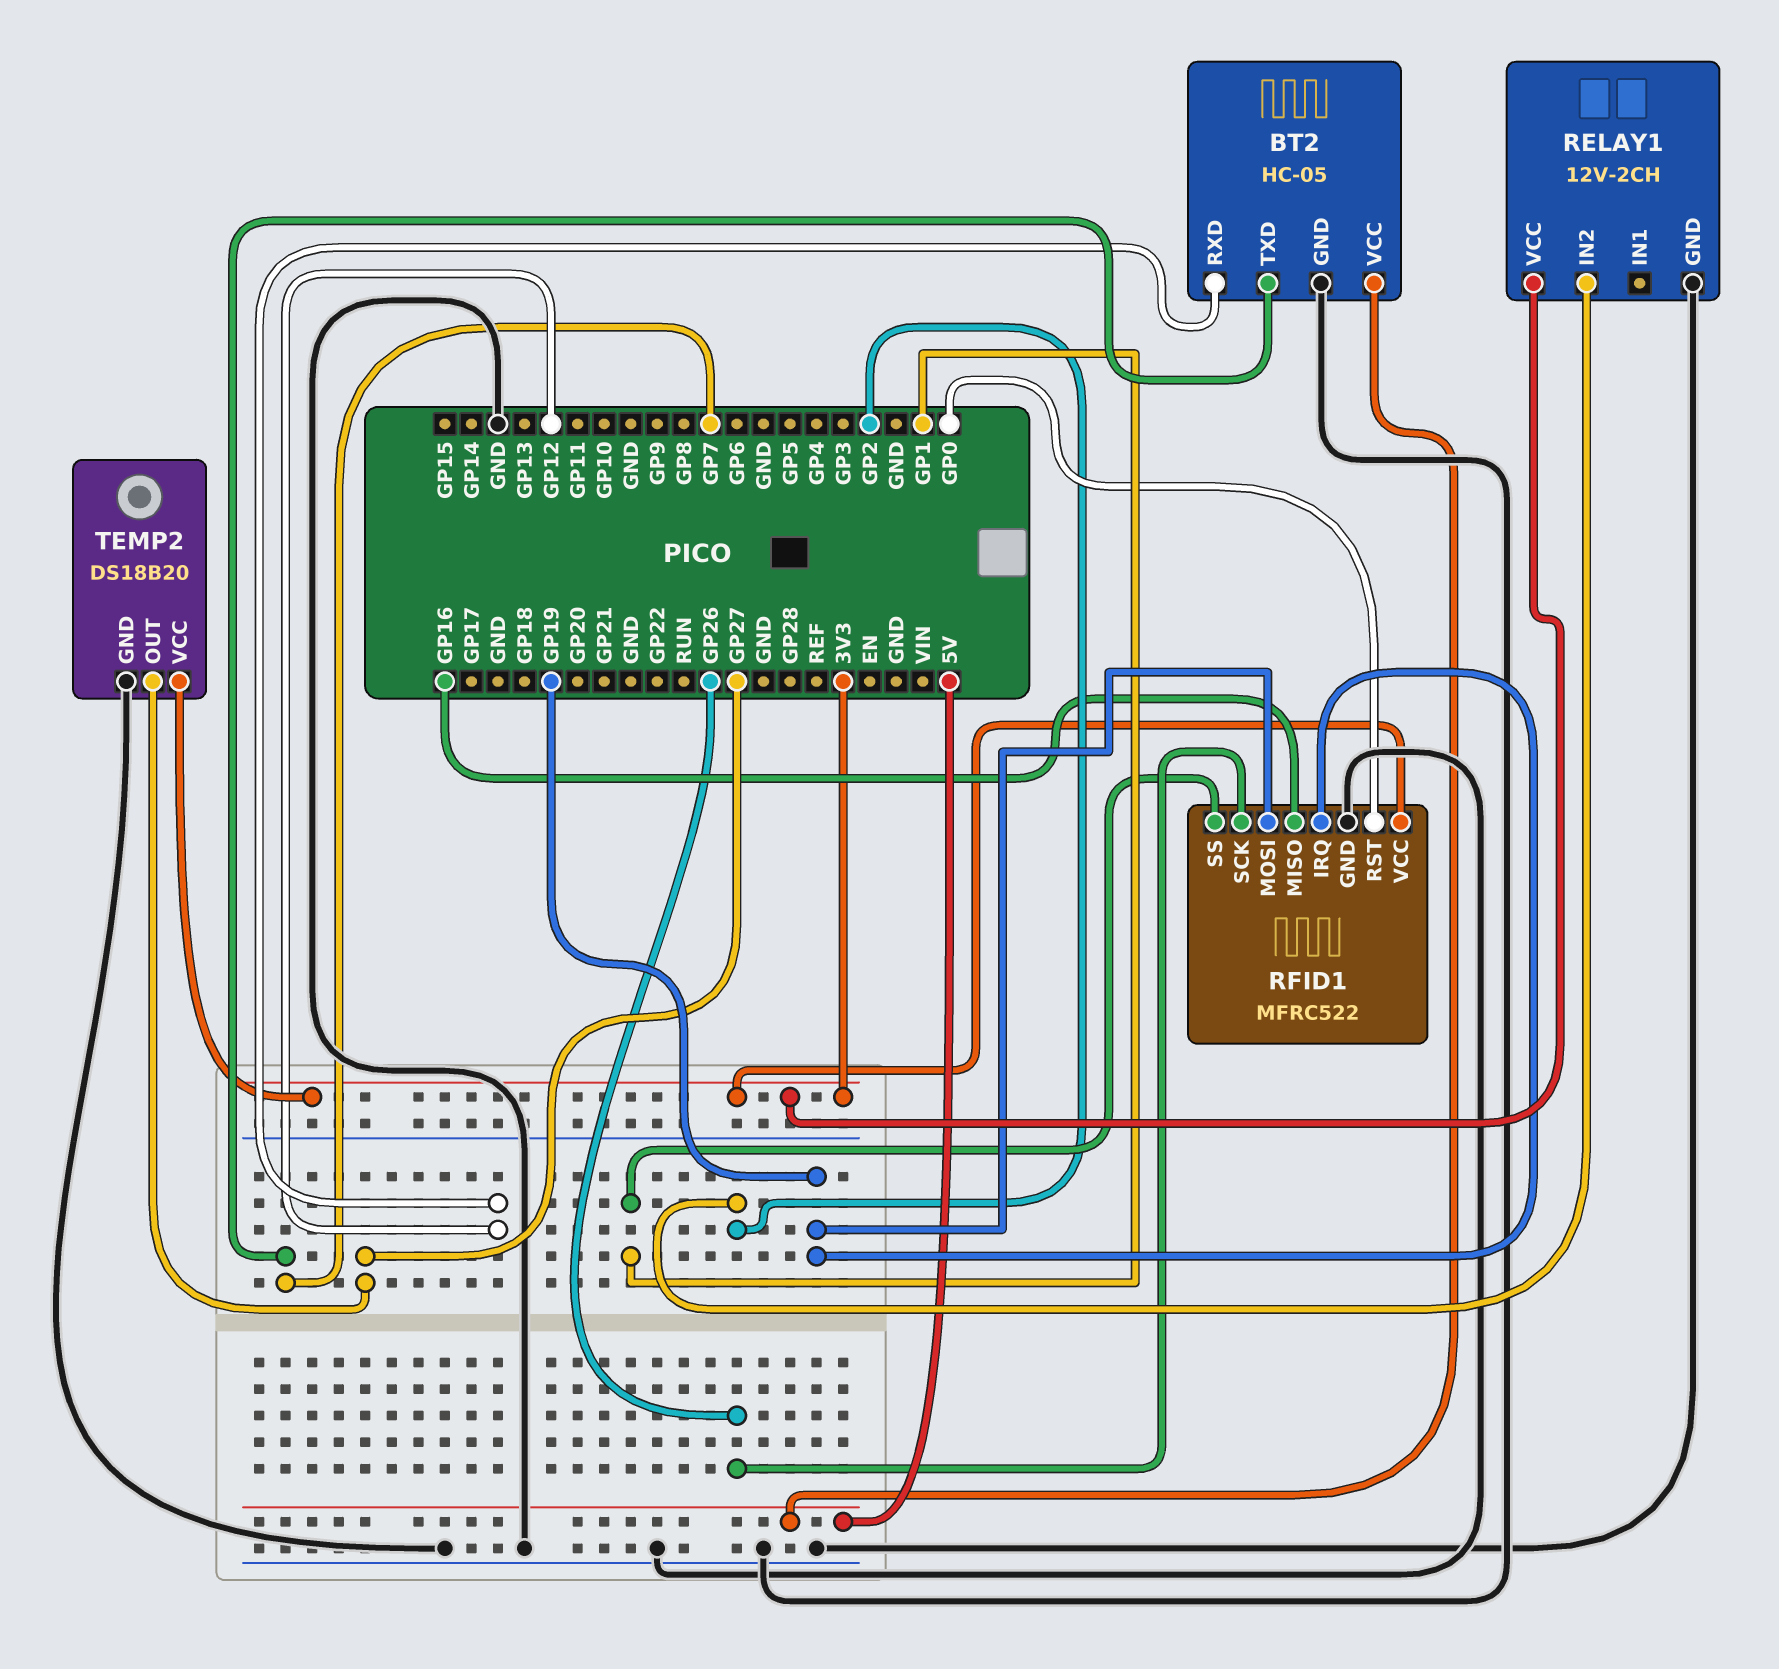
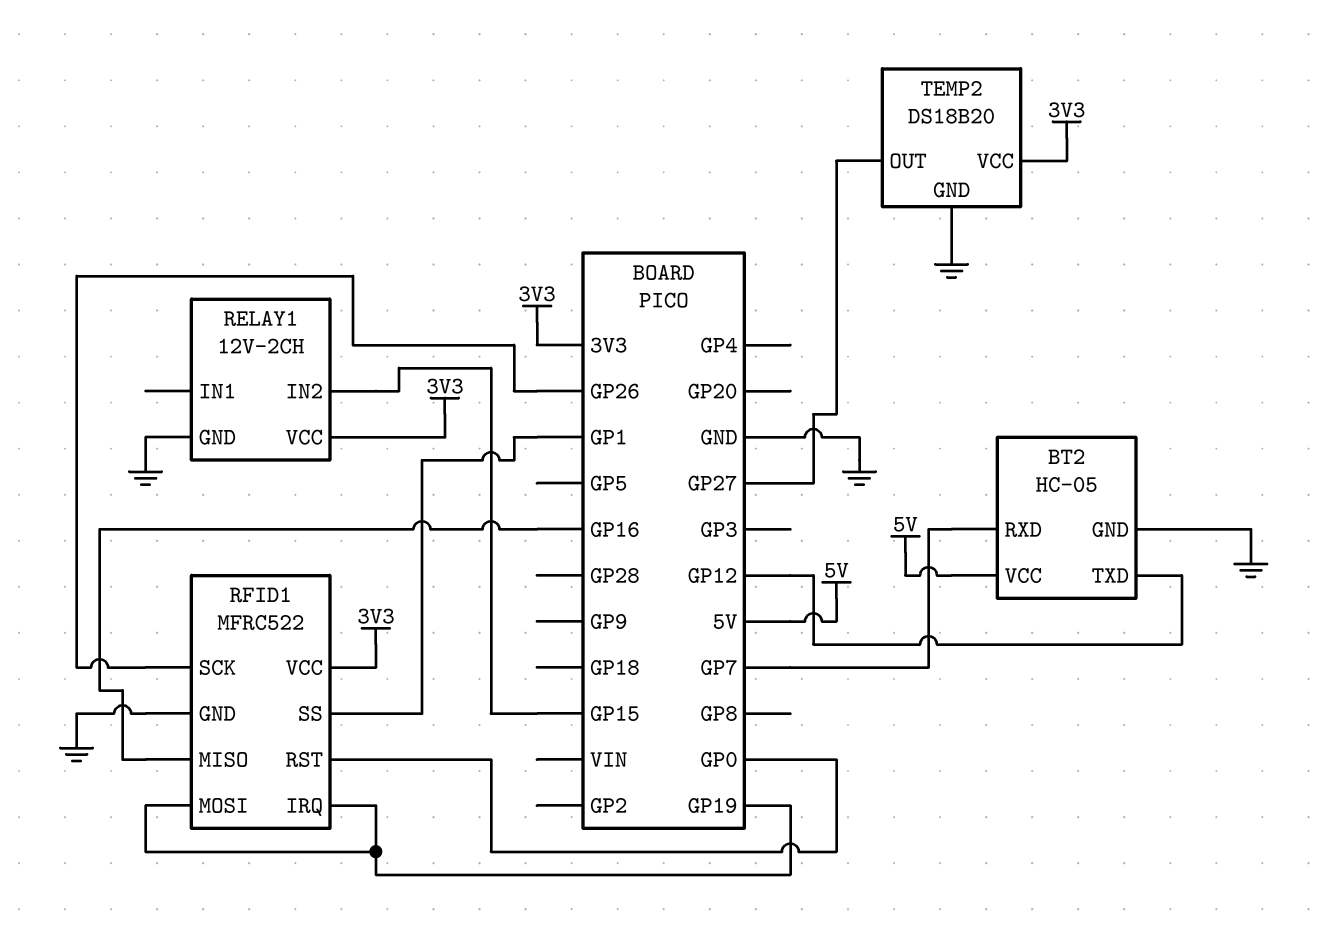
BT2 pin RXD: GP12 -> GP7
BT2 pin TXD: GP7 -> GP12
RELAY1 pin IN2: GP2 -> GP15

